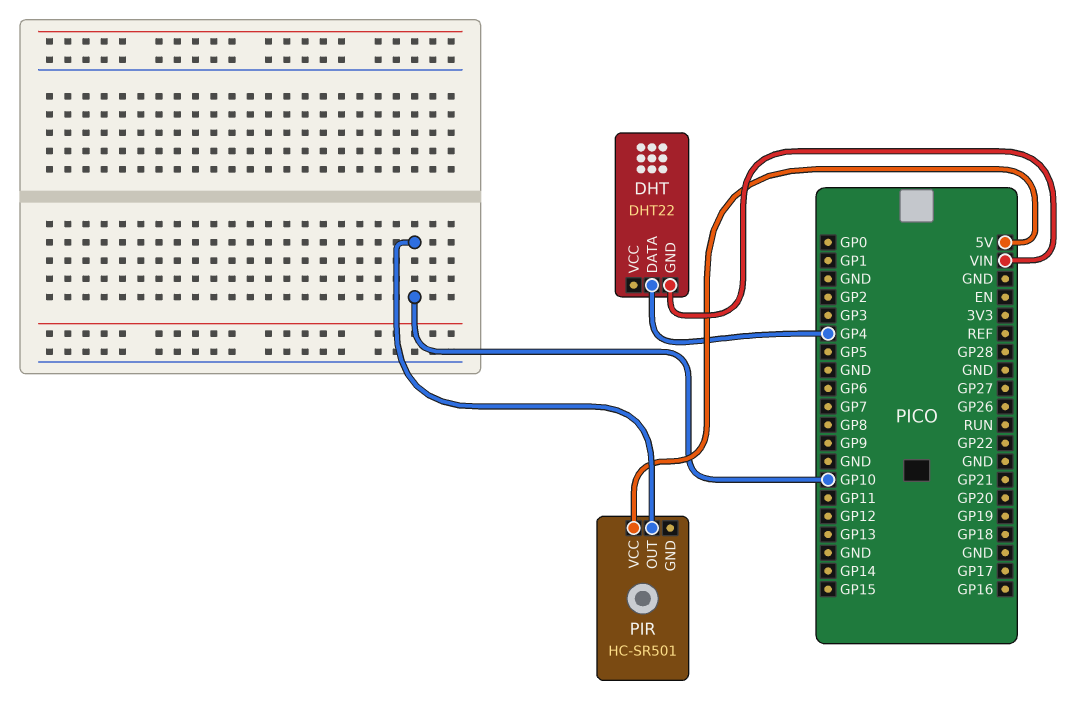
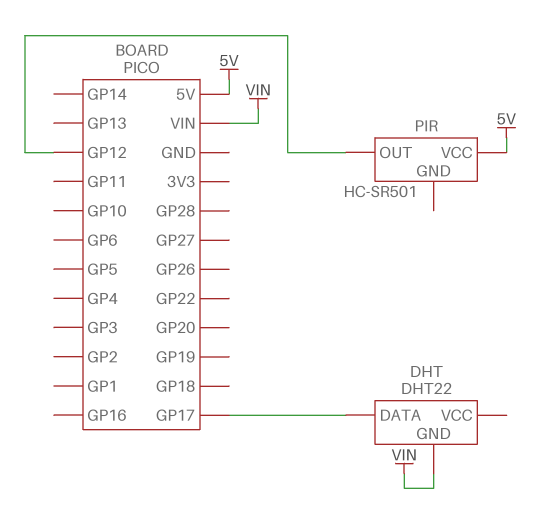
DHT pin DATA: GP4 -> GP17
PIR pin OUT: GP10 -> GP12

